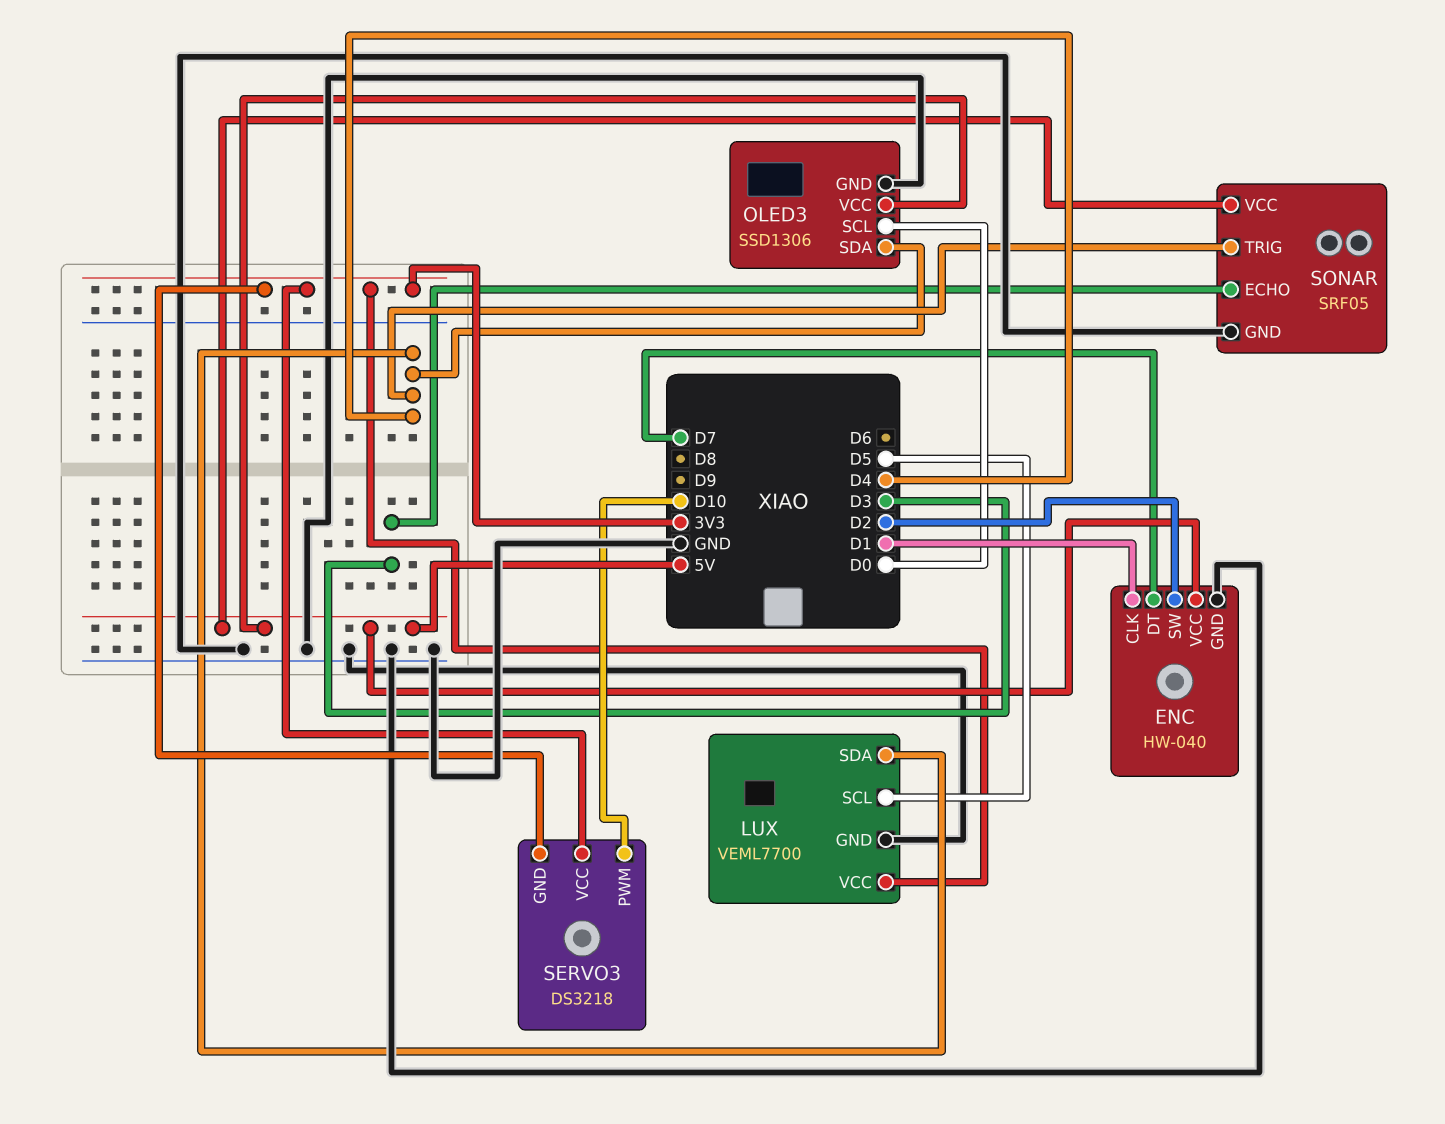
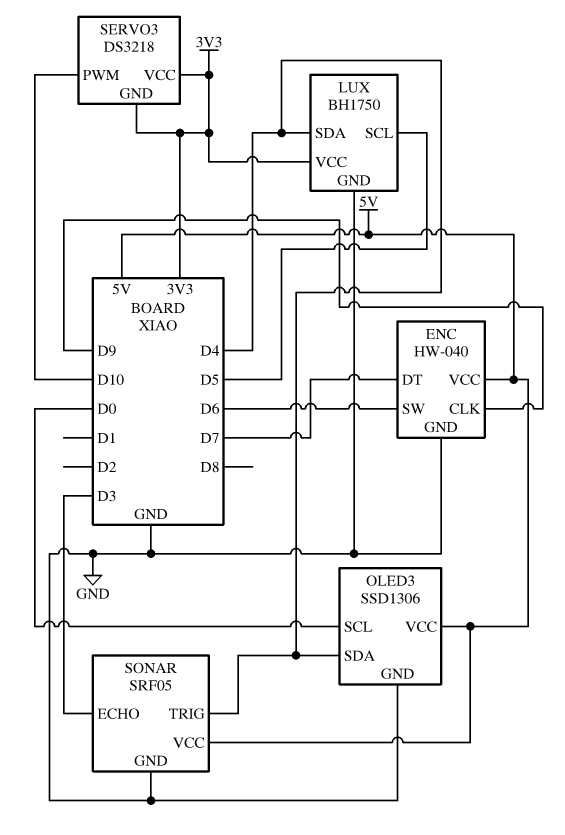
ENC pin CLK: D1 -> D9
ENC pin SW: D2 -> D6
LUX: VEML7700 -> BH1750

